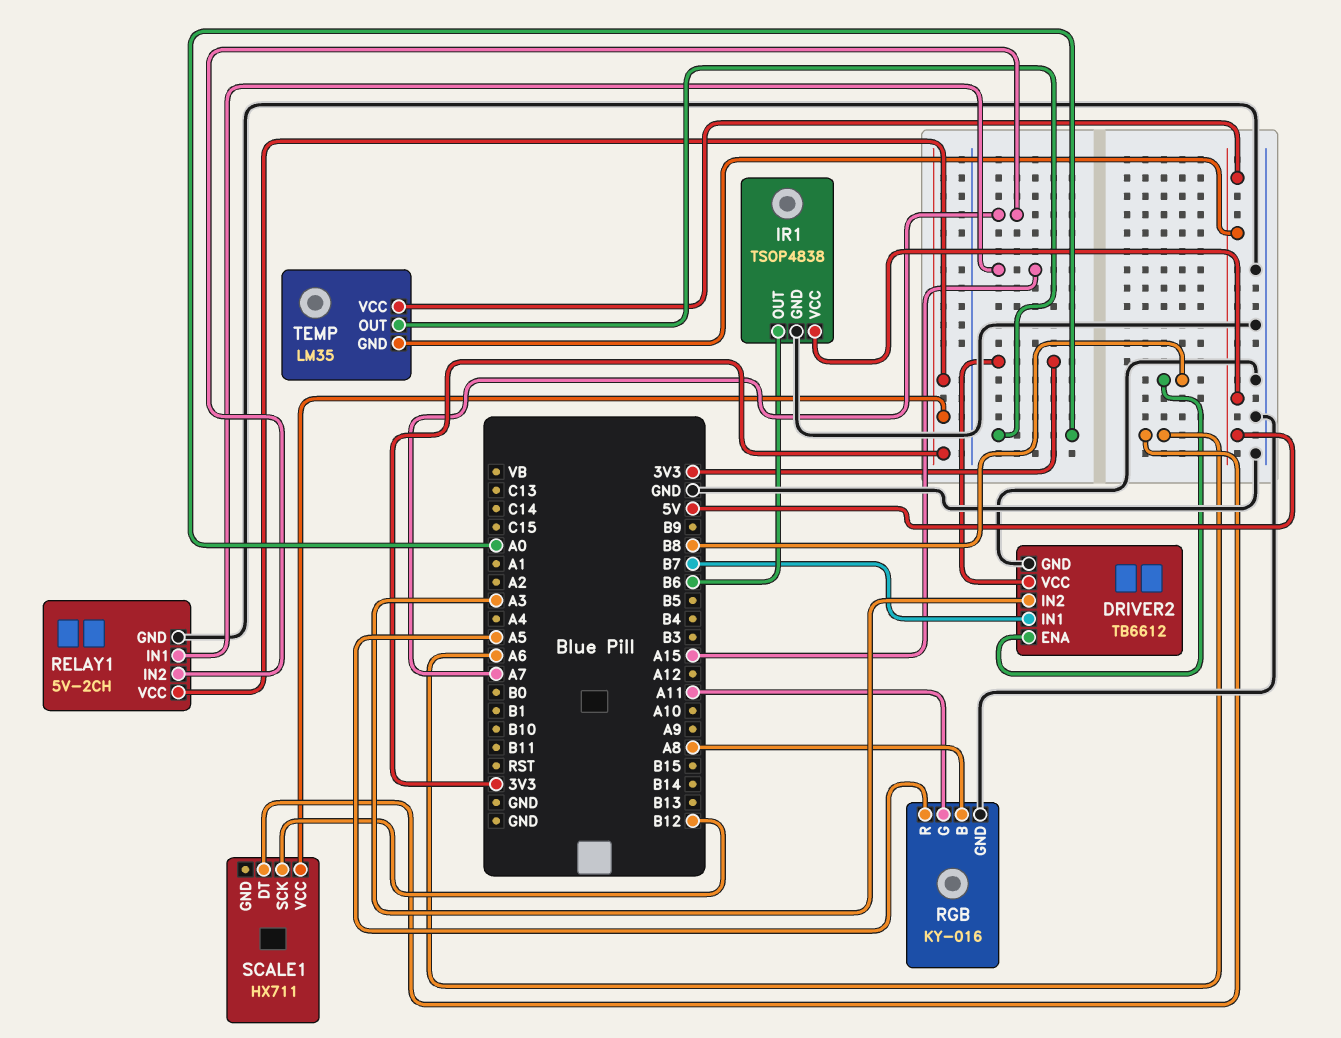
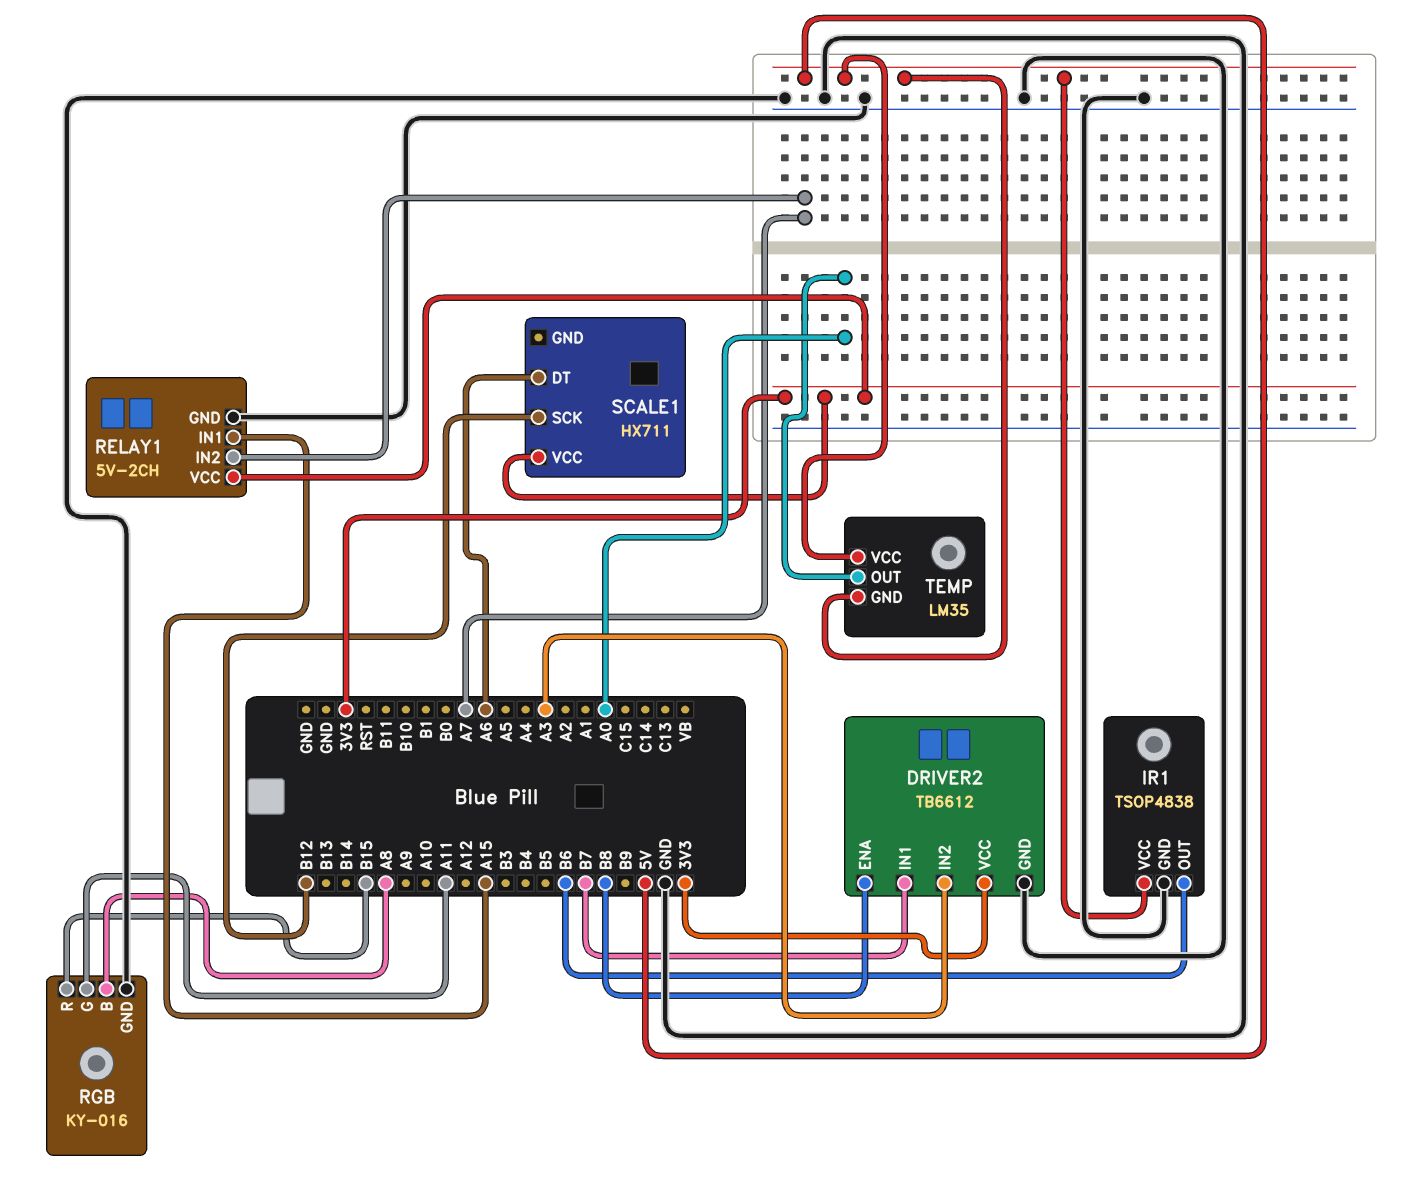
RGB pin R: A5 -> B15

